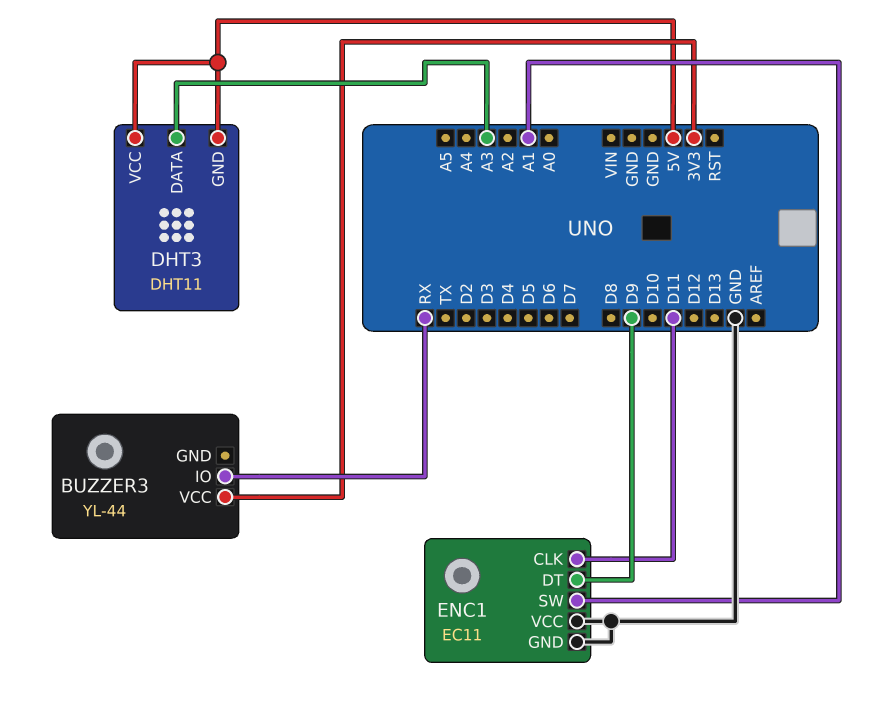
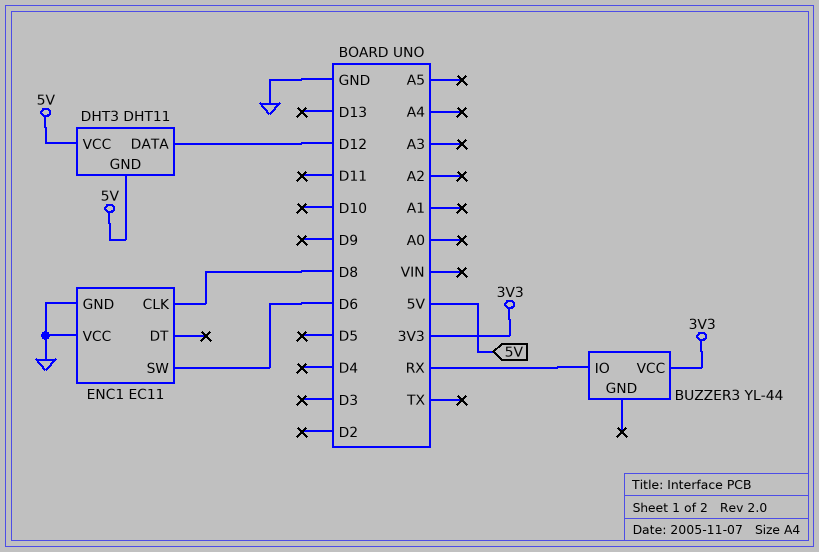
DHT3 pin DATA: A3 -> D12
ENC1 pin CLK: D11 -> D8
ENC1 pin DT: D9 -> none
ENC1 pin SW: A1 -> D6

